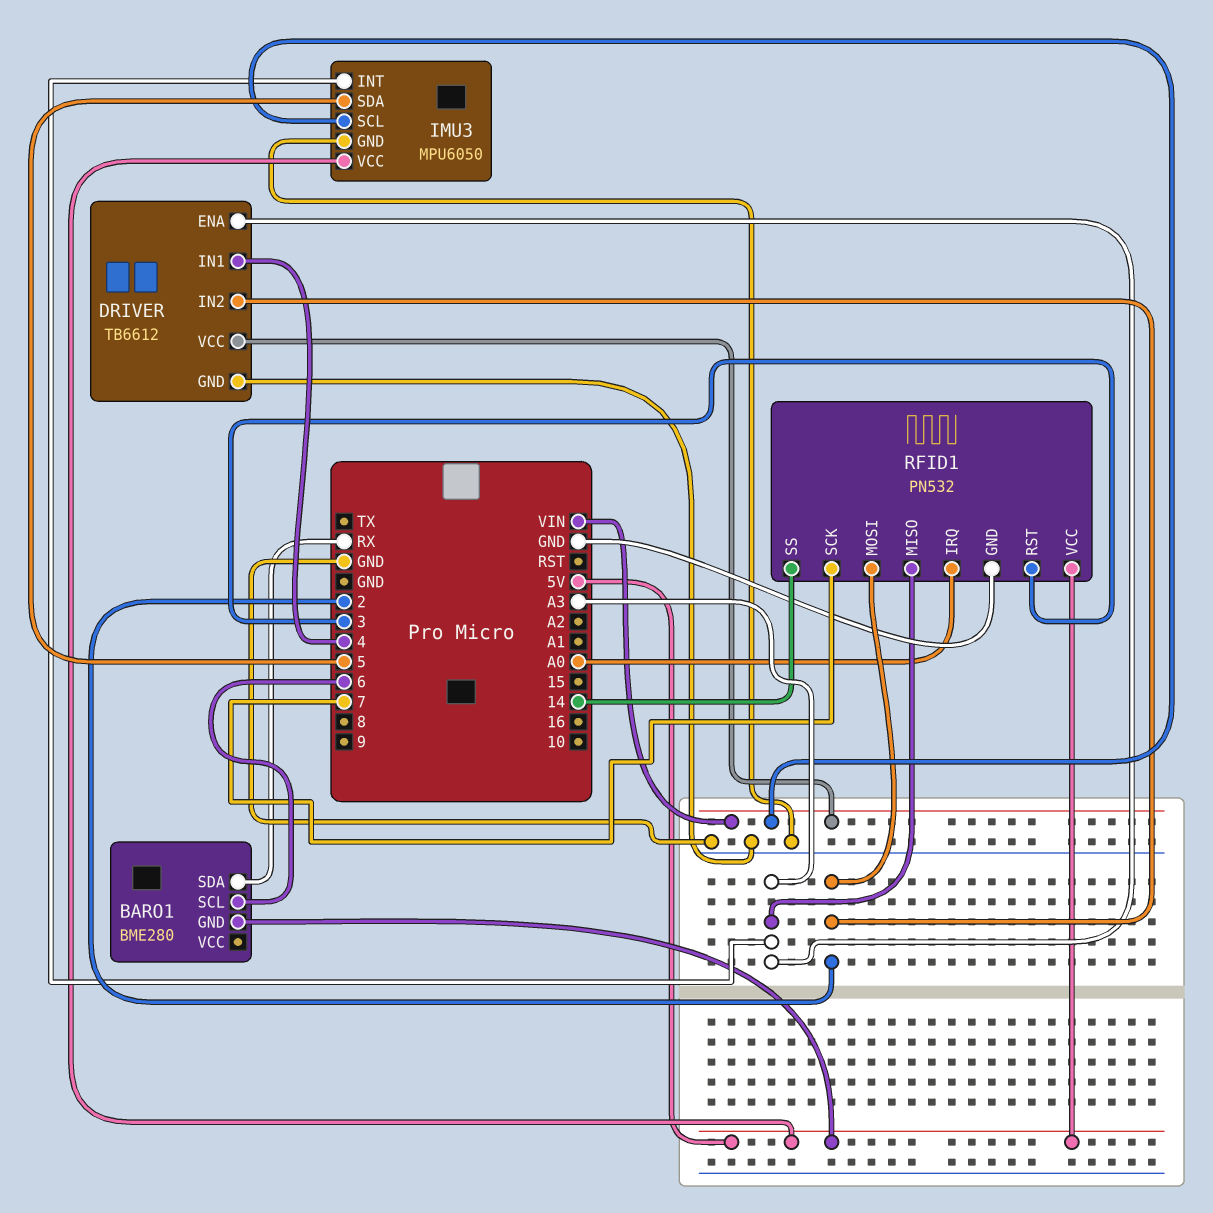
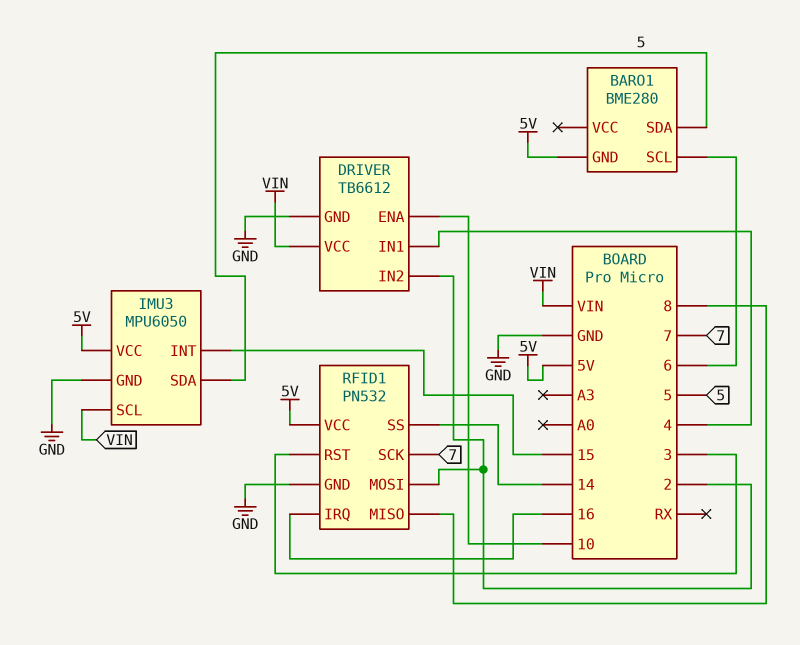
BARO1 pin SDA: RX -> 5
DRIVER pin ENA: A3 -> 10
IMU3 pin INT: A3 -> 15
RFID1 pin IRQ: A0 -> 16
RFID1 pin MISO: A3 -> 8

